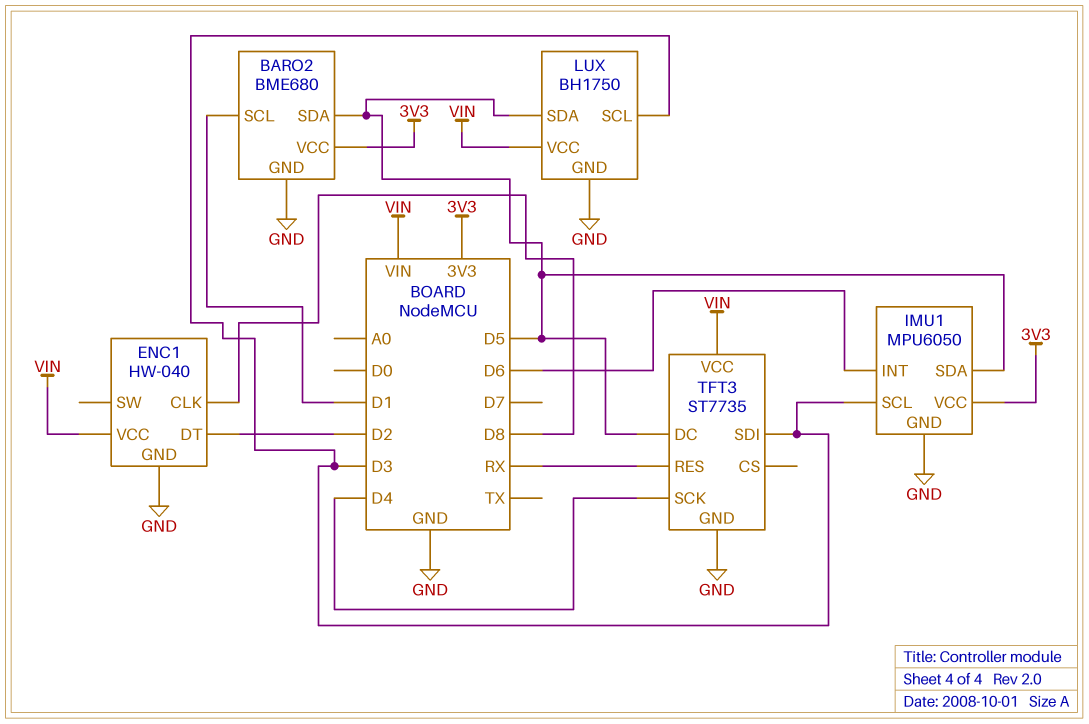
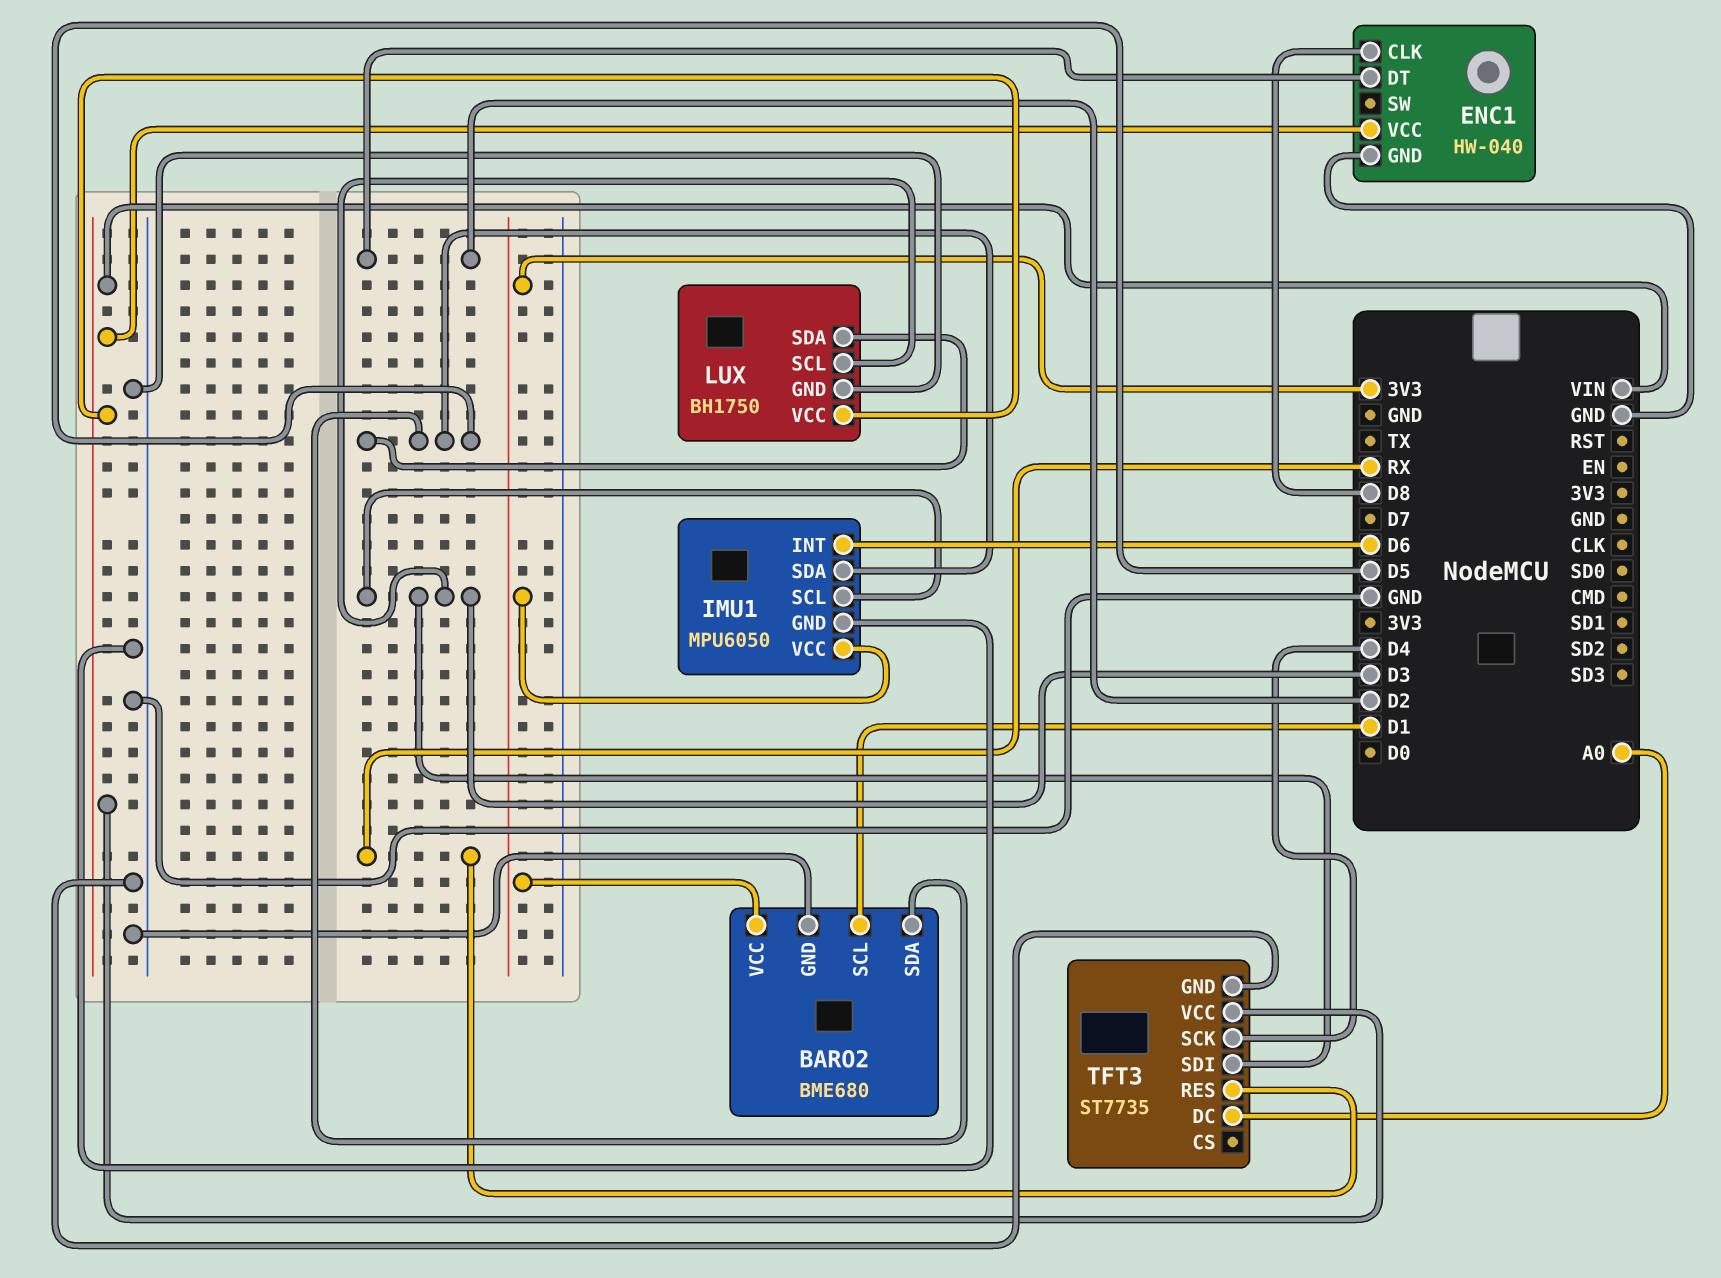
TFT3 pin DC: D5 -> A0

